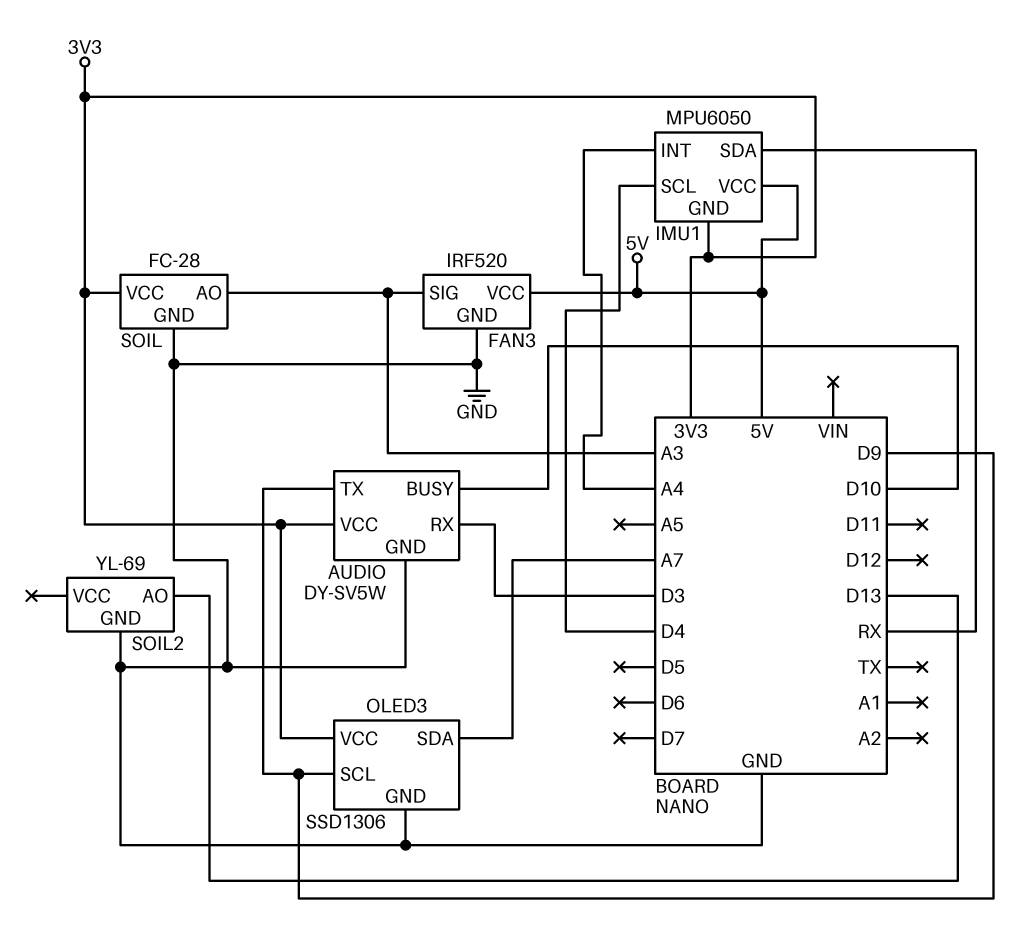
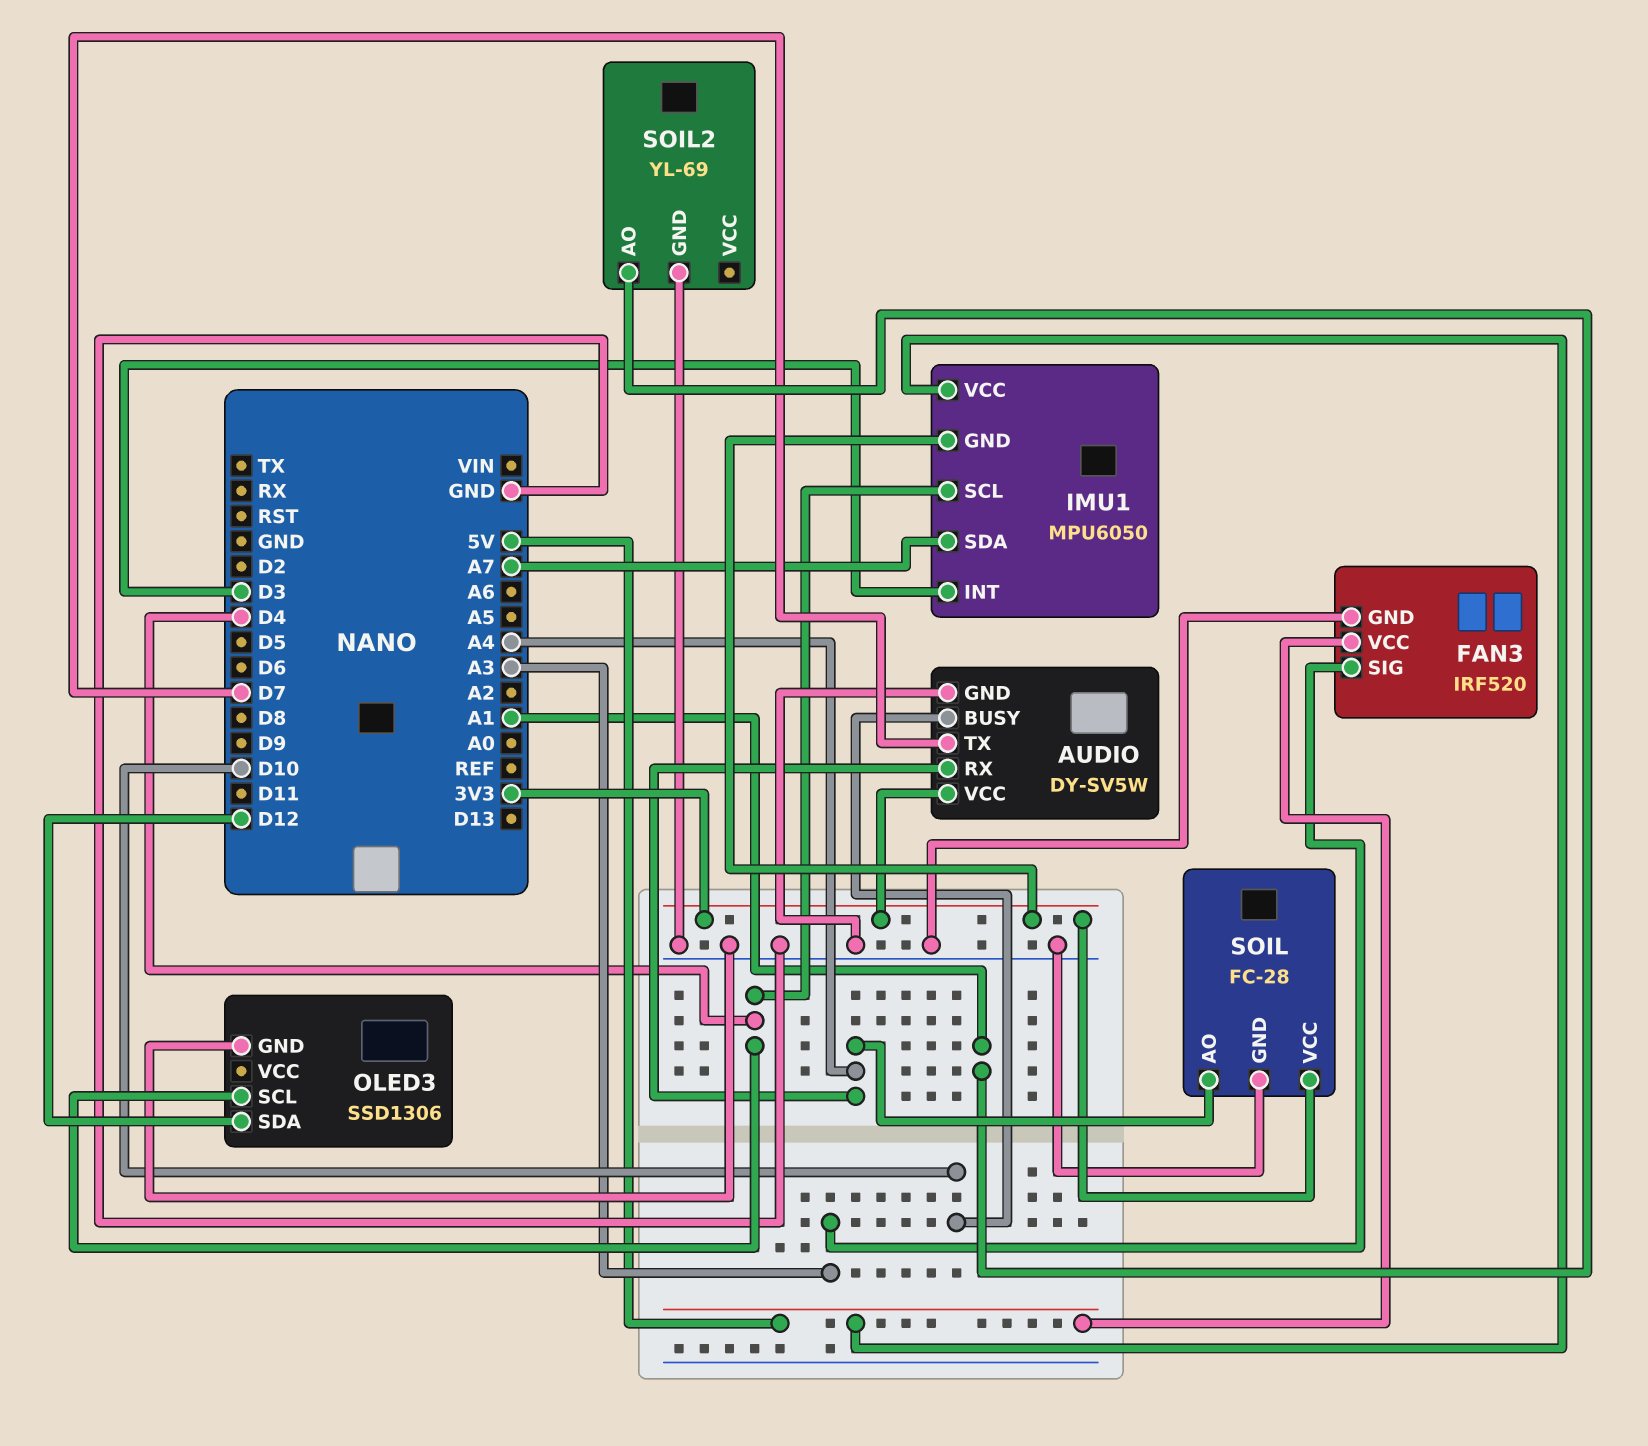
AUDIO pin RX: D3 -> A4
AUDIO pin TX: D9 -> D7
IMU1 pin INT: A4 -> D3
IMU1 pin SDA: RX -> A7
OLED3 pin SCL: D9 -> D4
OLED3 pin SDA: A7 -> D12
OLED3 pin VCC: 3V3 -> none
SOIL pin AO: A3 -> A4
SOIL2 pin AO: D13 -> A1

